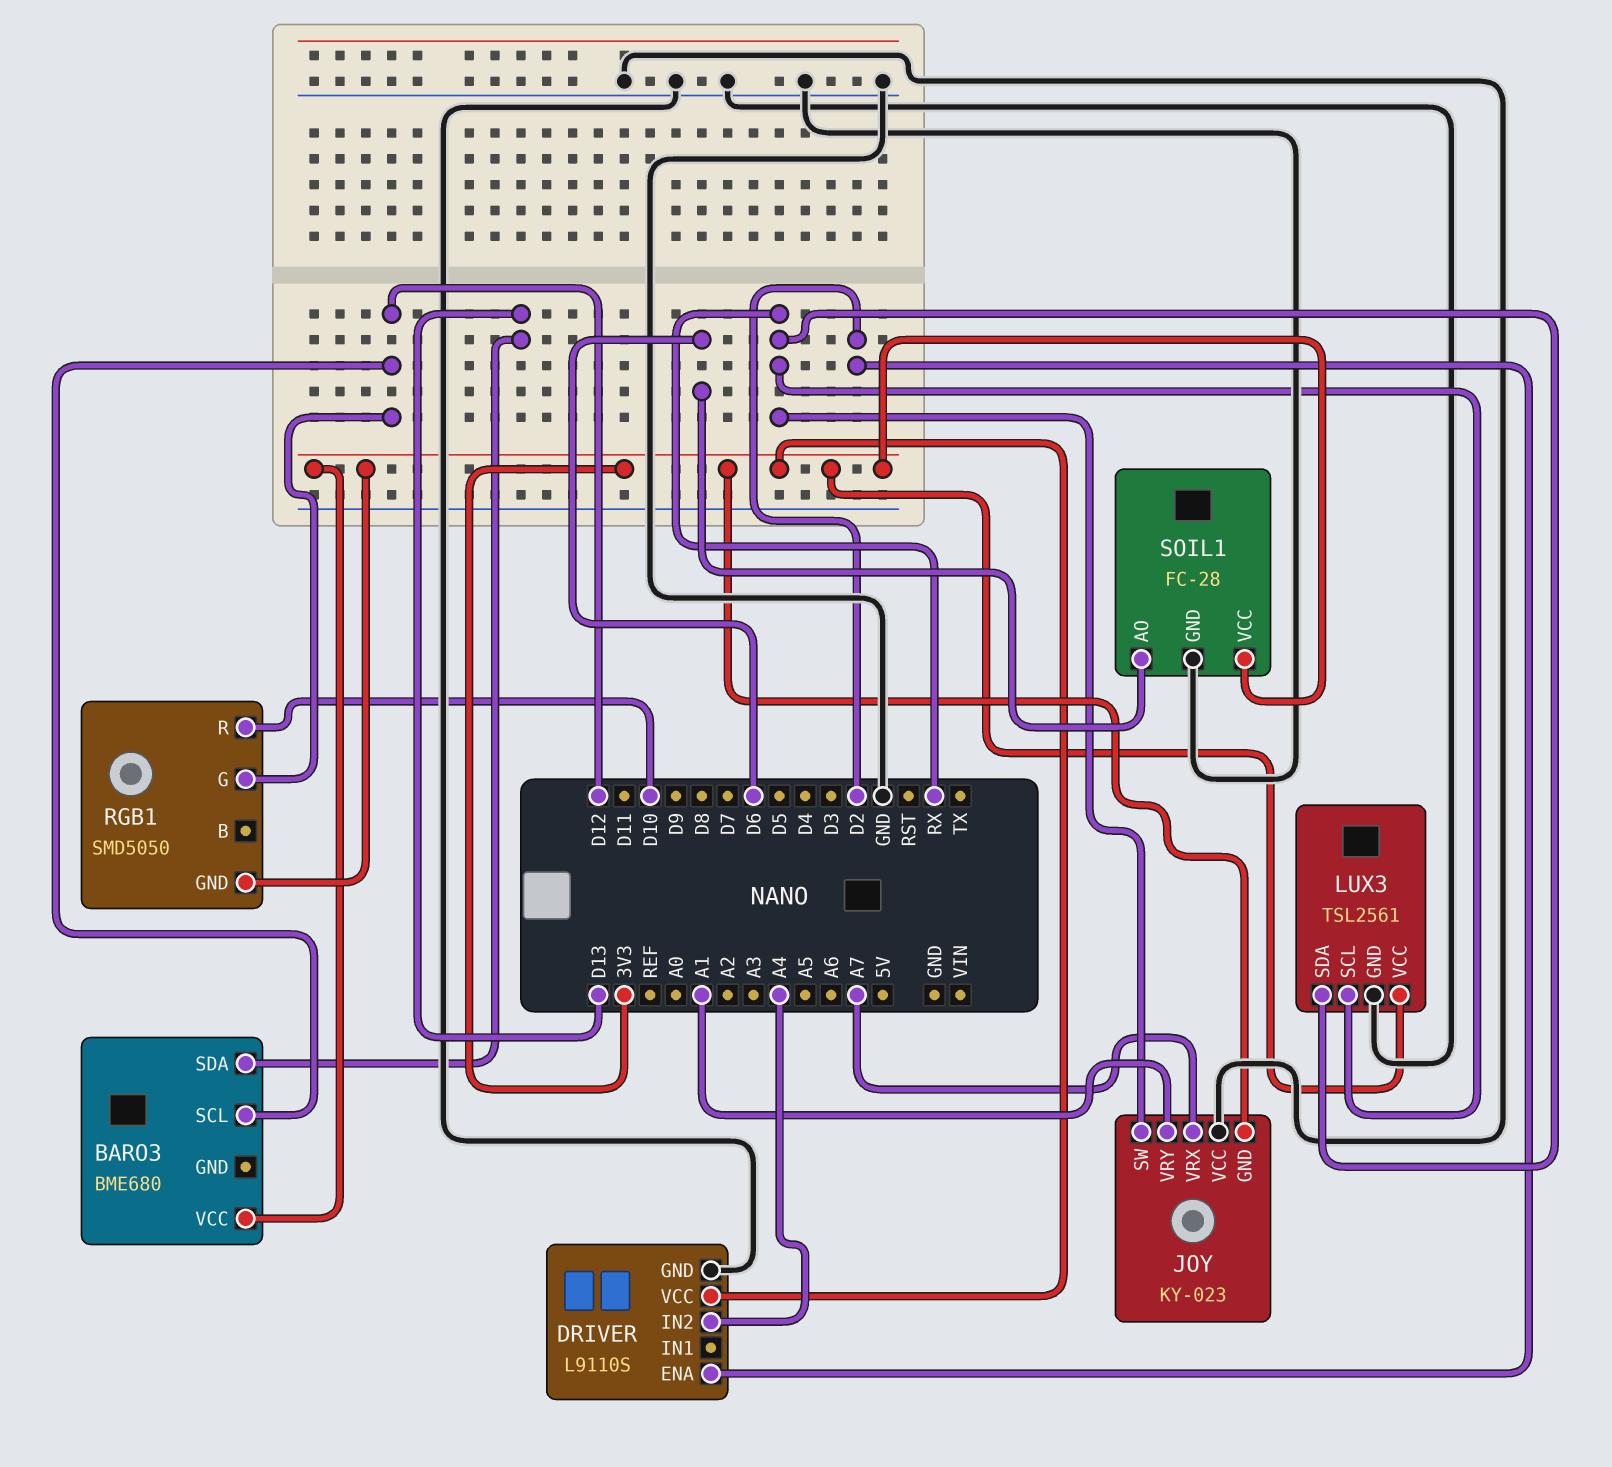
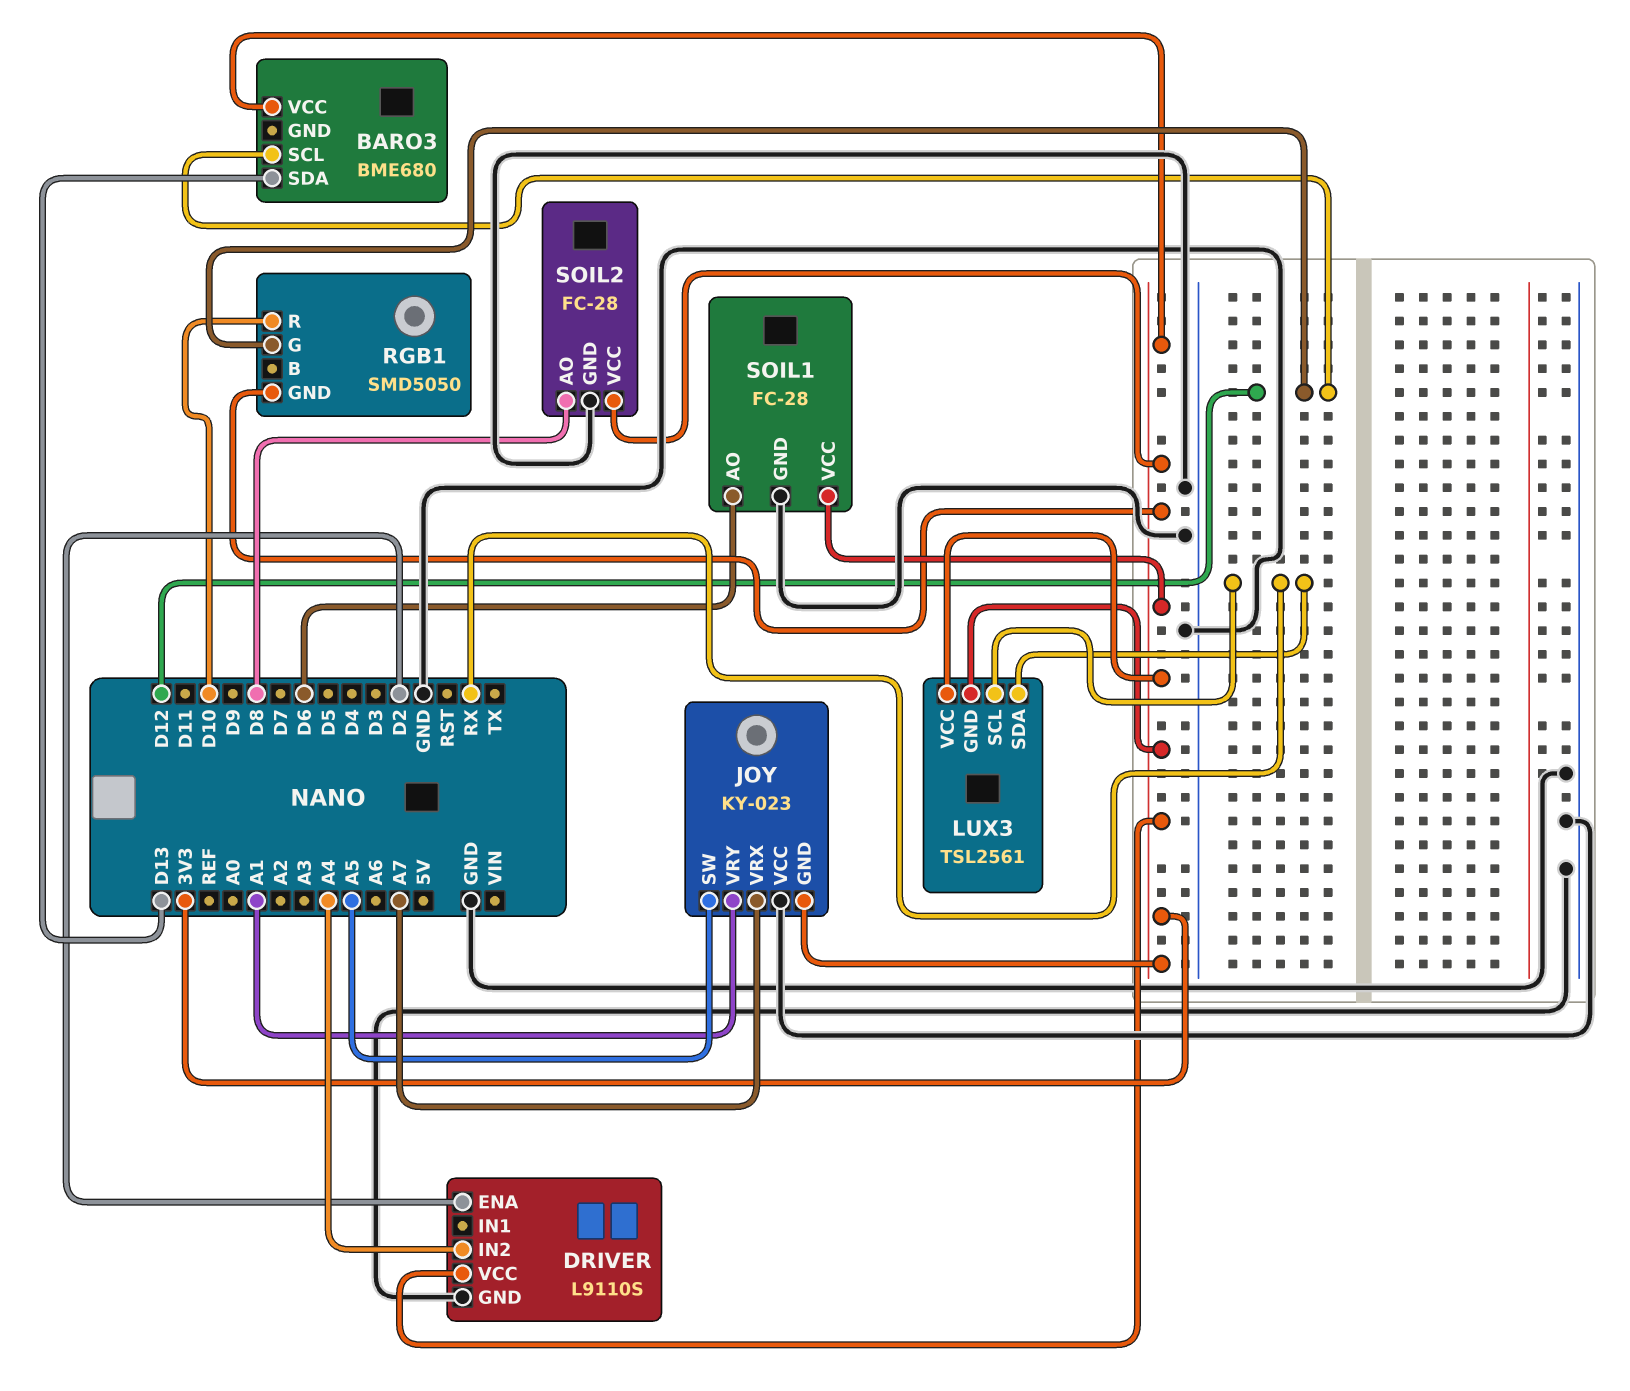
JOY pin SW: RX -> A5
LUX3 pin GND: GND -> 3V3
SOIL2: none -> FC-28
SOIL2 pin AO: none -> D8
SOIL2 pin GND: none -> GND
SOIL2 pin VCC: none -> 3V3

